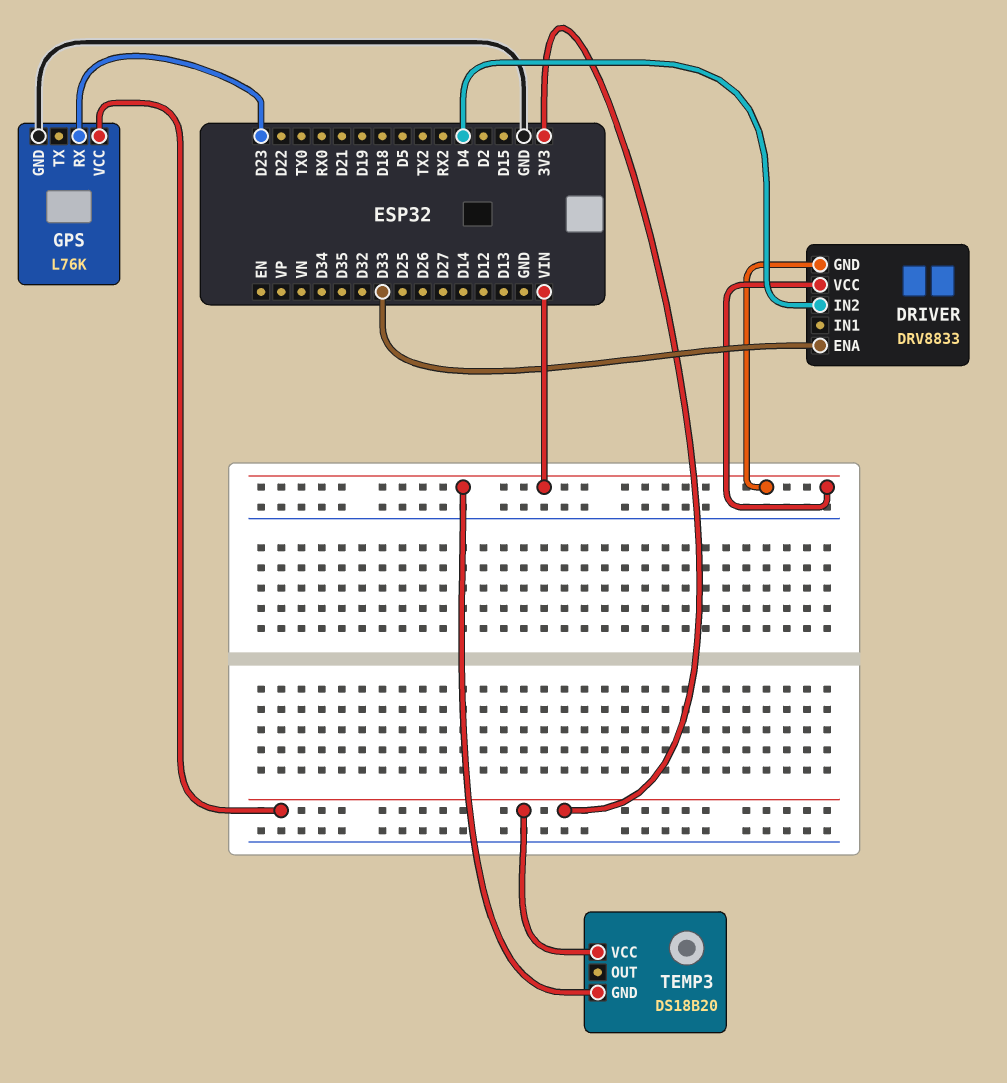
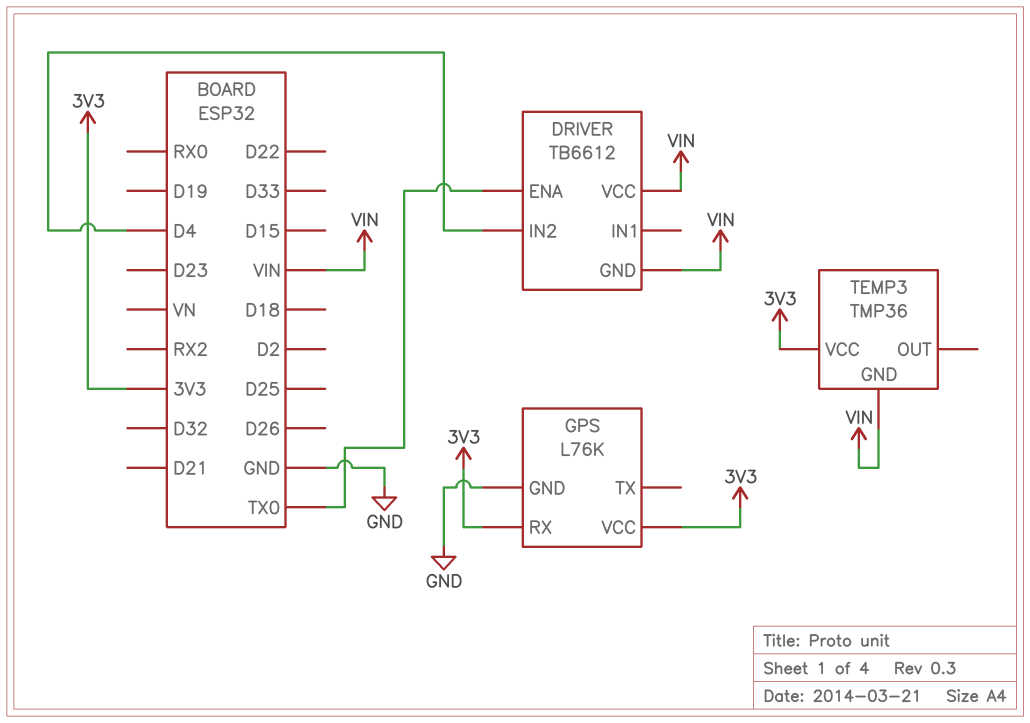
DRIVER: DRV8833 -> TB6612
DRIVER pin ENA: D33 -> TX0
GPS pin RX: D23 -> 3V3
TEMP3: DS18B20 -> TMP36

